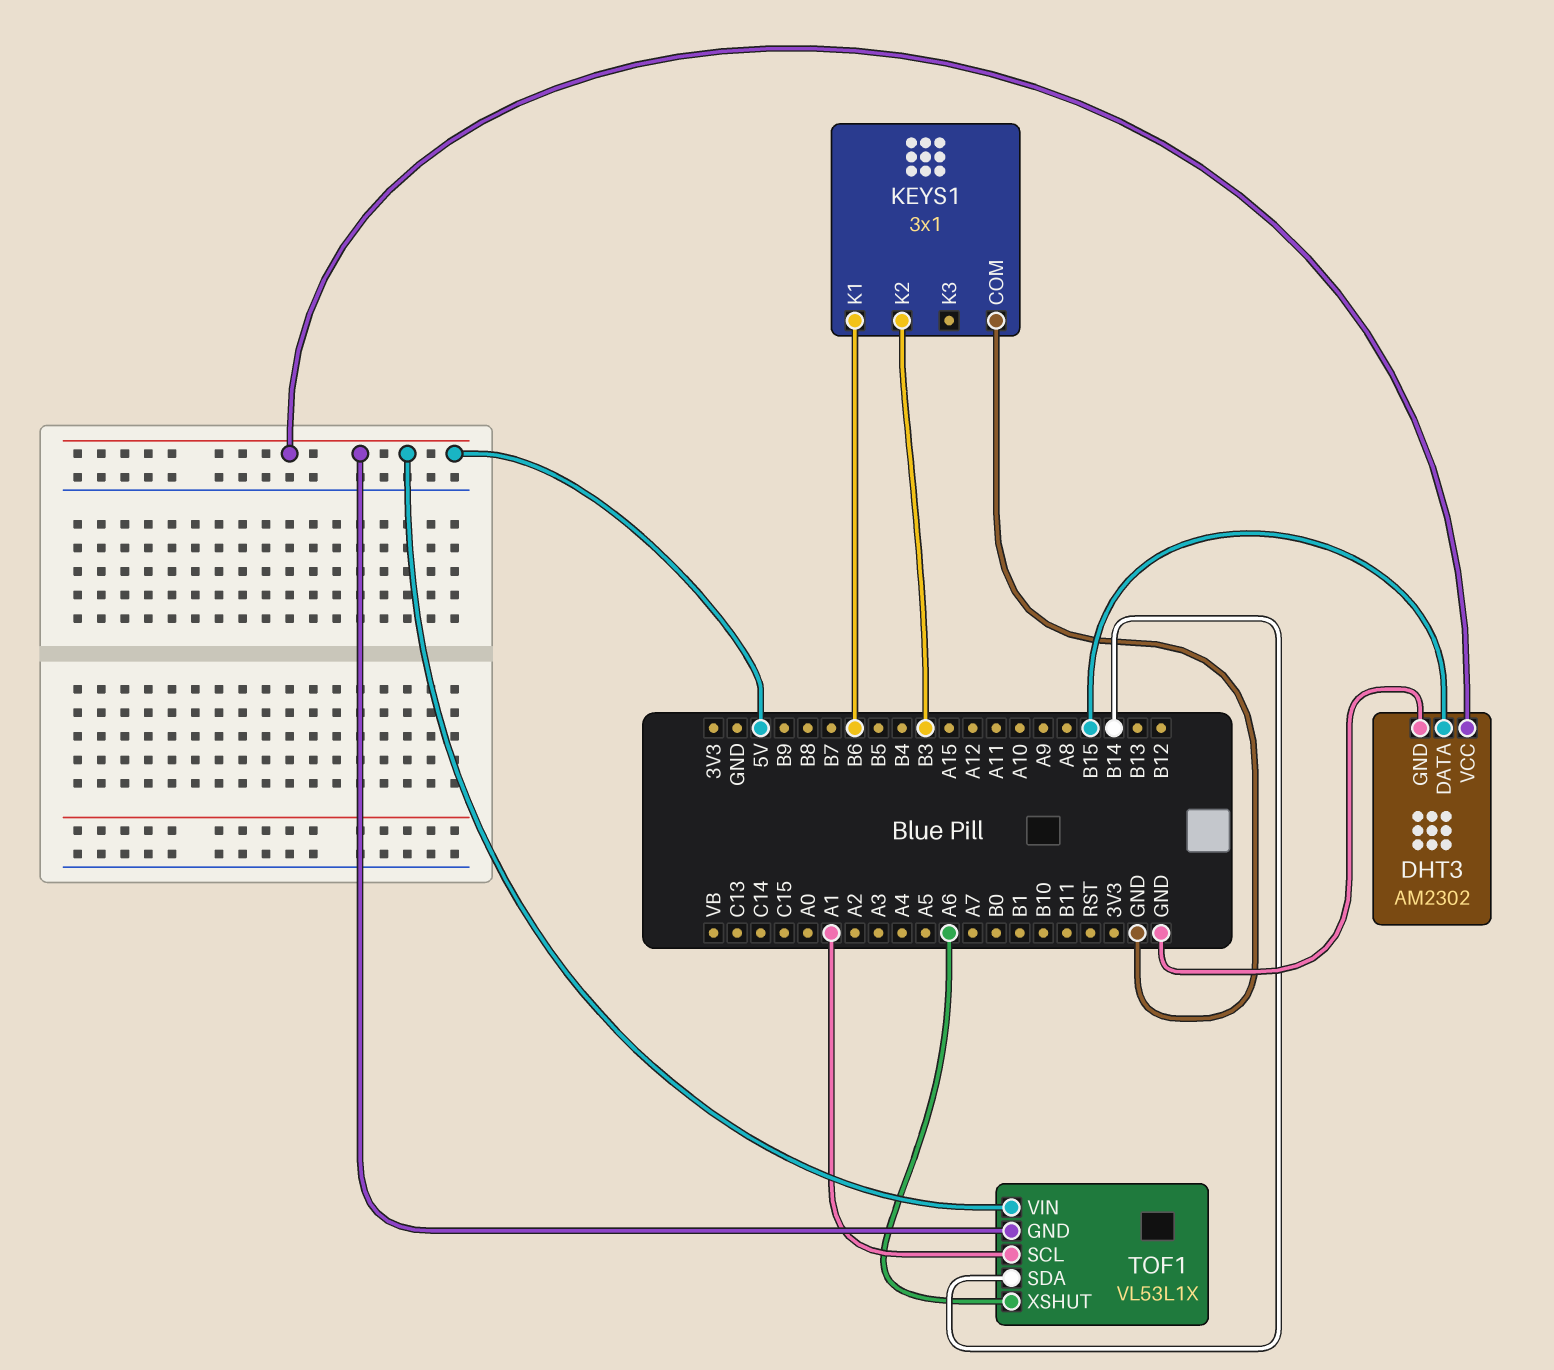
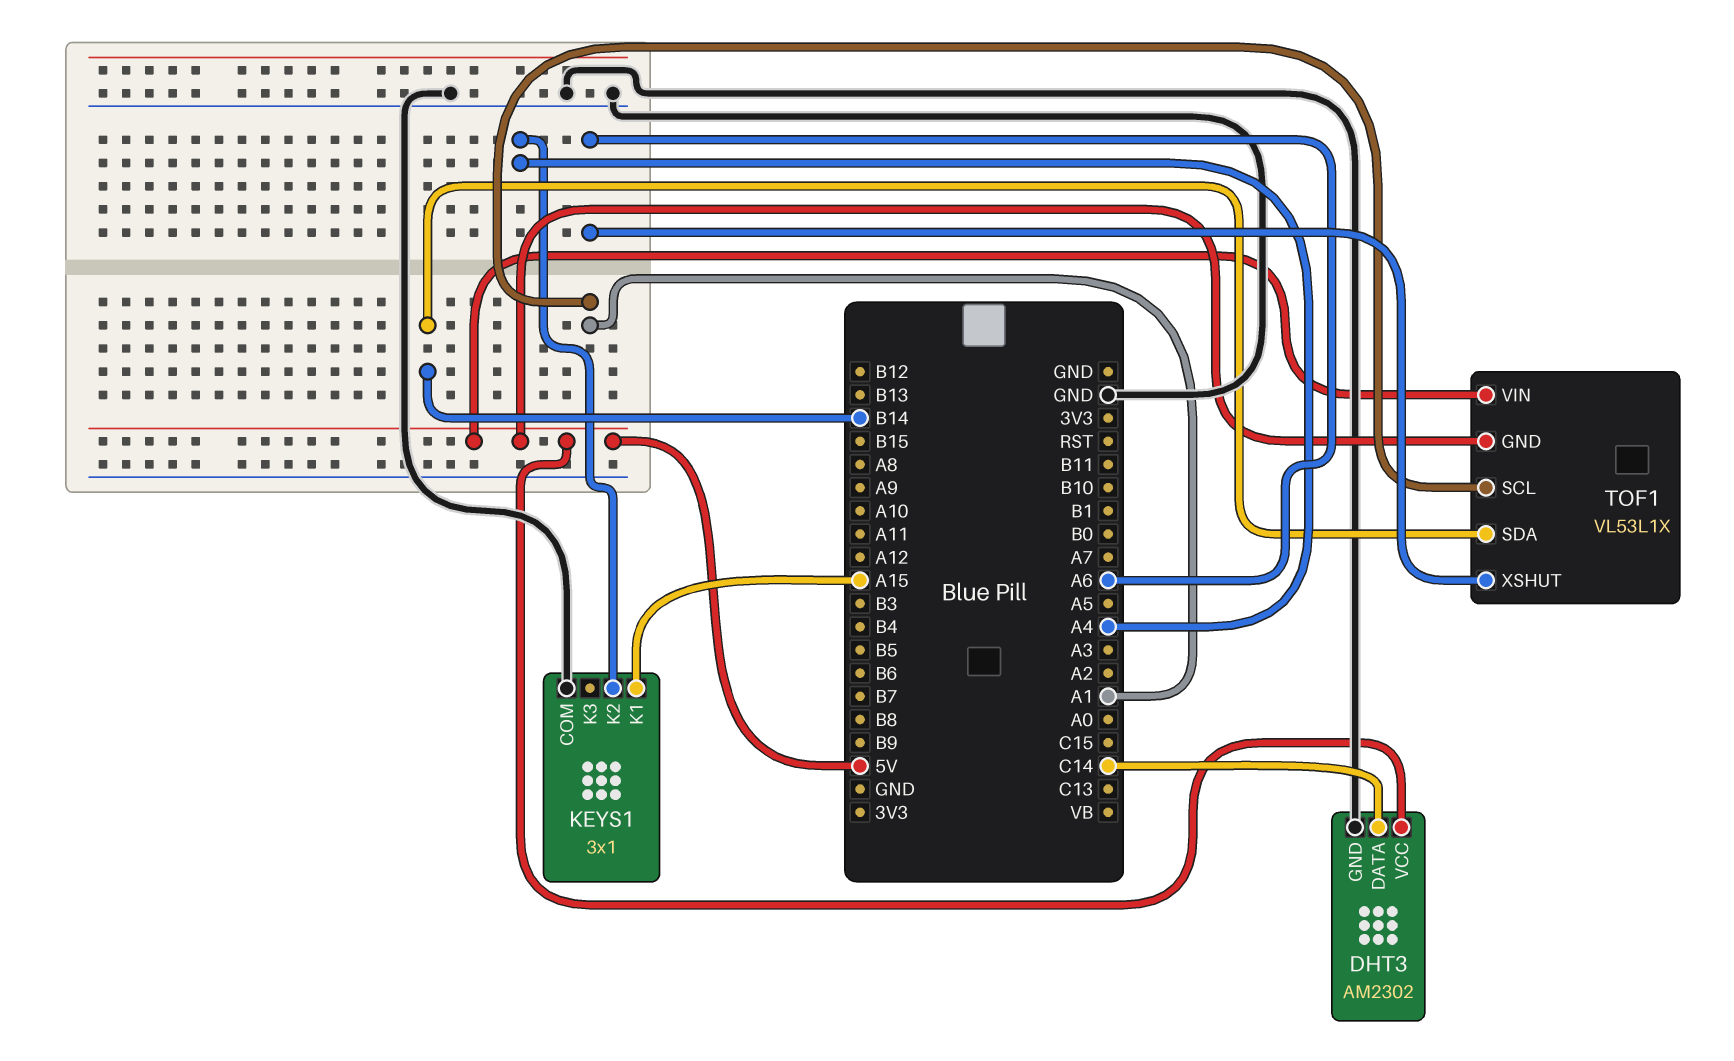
DHT3 pin DATA: B15 -> C14
KEYS1 pin K1: B6 -> A15
KEYS1 pin K2: B3 -> A4

